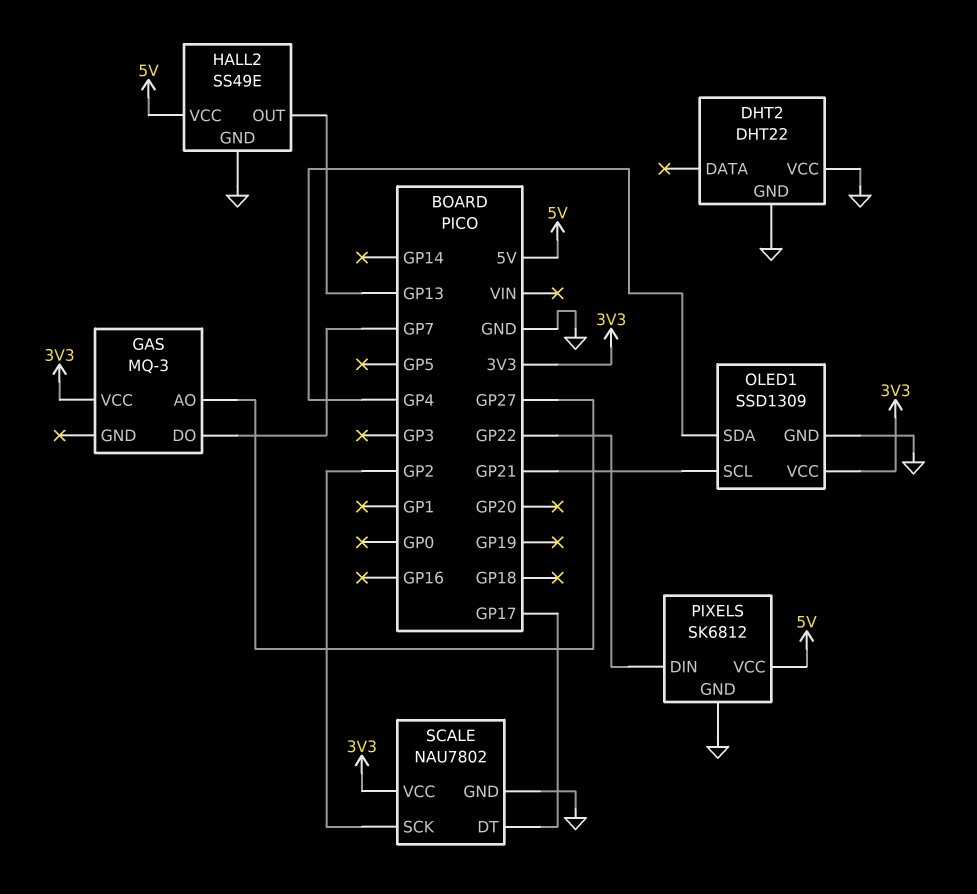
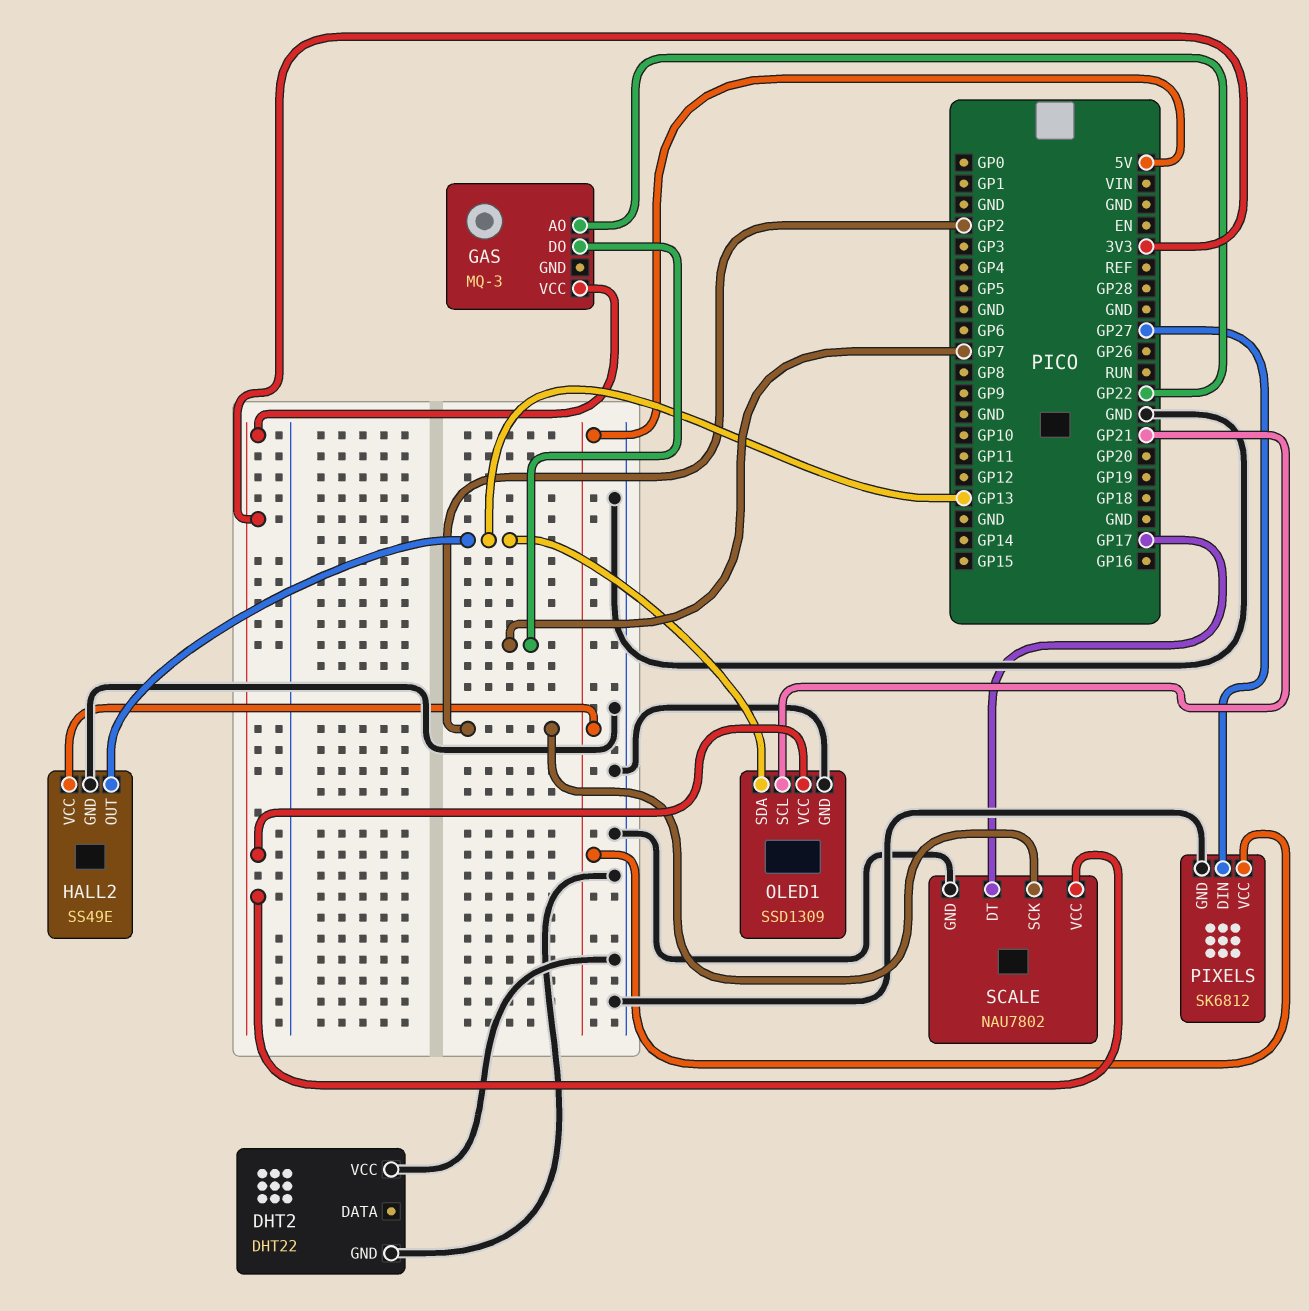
GAS pin AO: GP27 -> GP22
OLED1 pin SDA: GP4 -> GP13
PIXELS pin DIN: GP22 -> GP27

